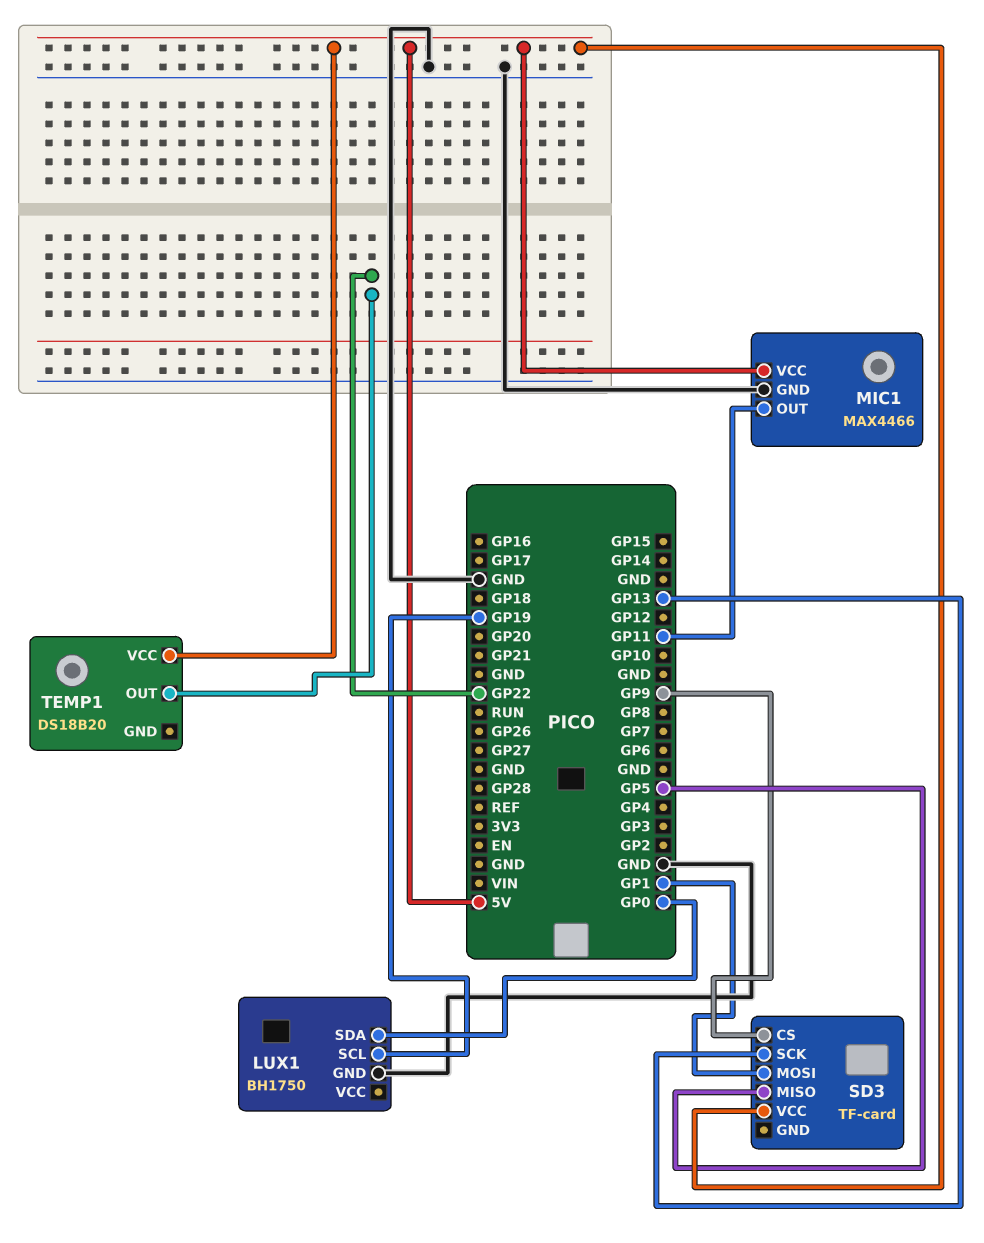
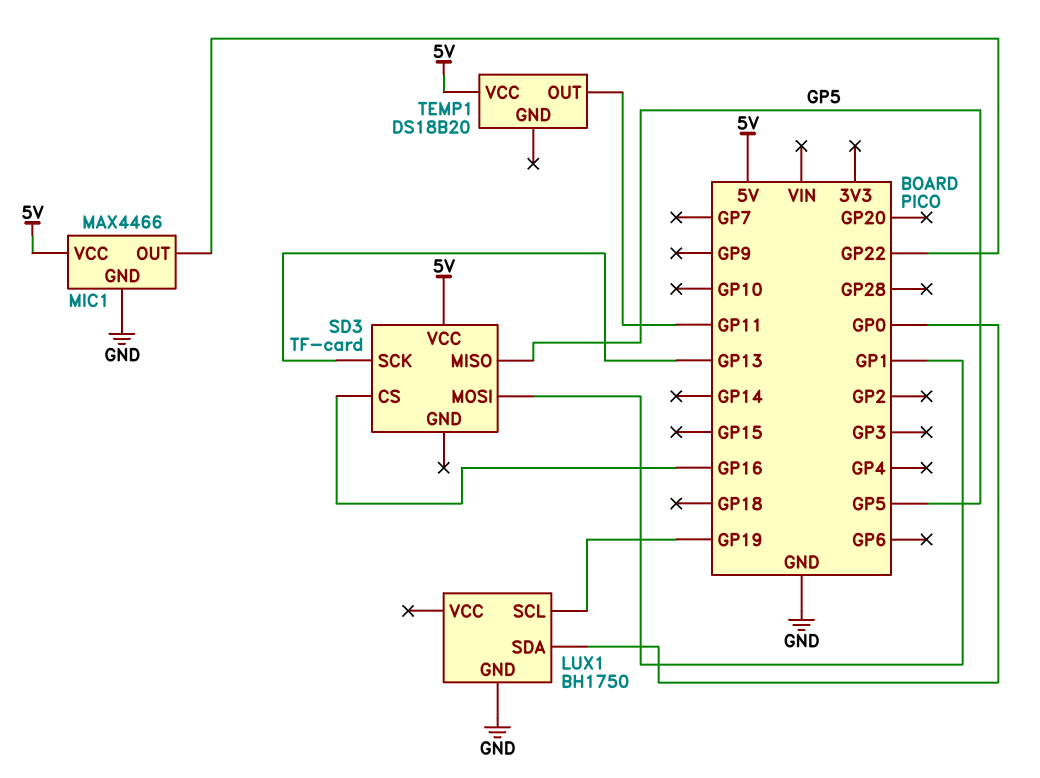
MIC1 pin OUT: GP11 -> GP22
SD3 pin CS: GP9 -> GP16
TEMP1 pin OUT: GP22 -> GP11

